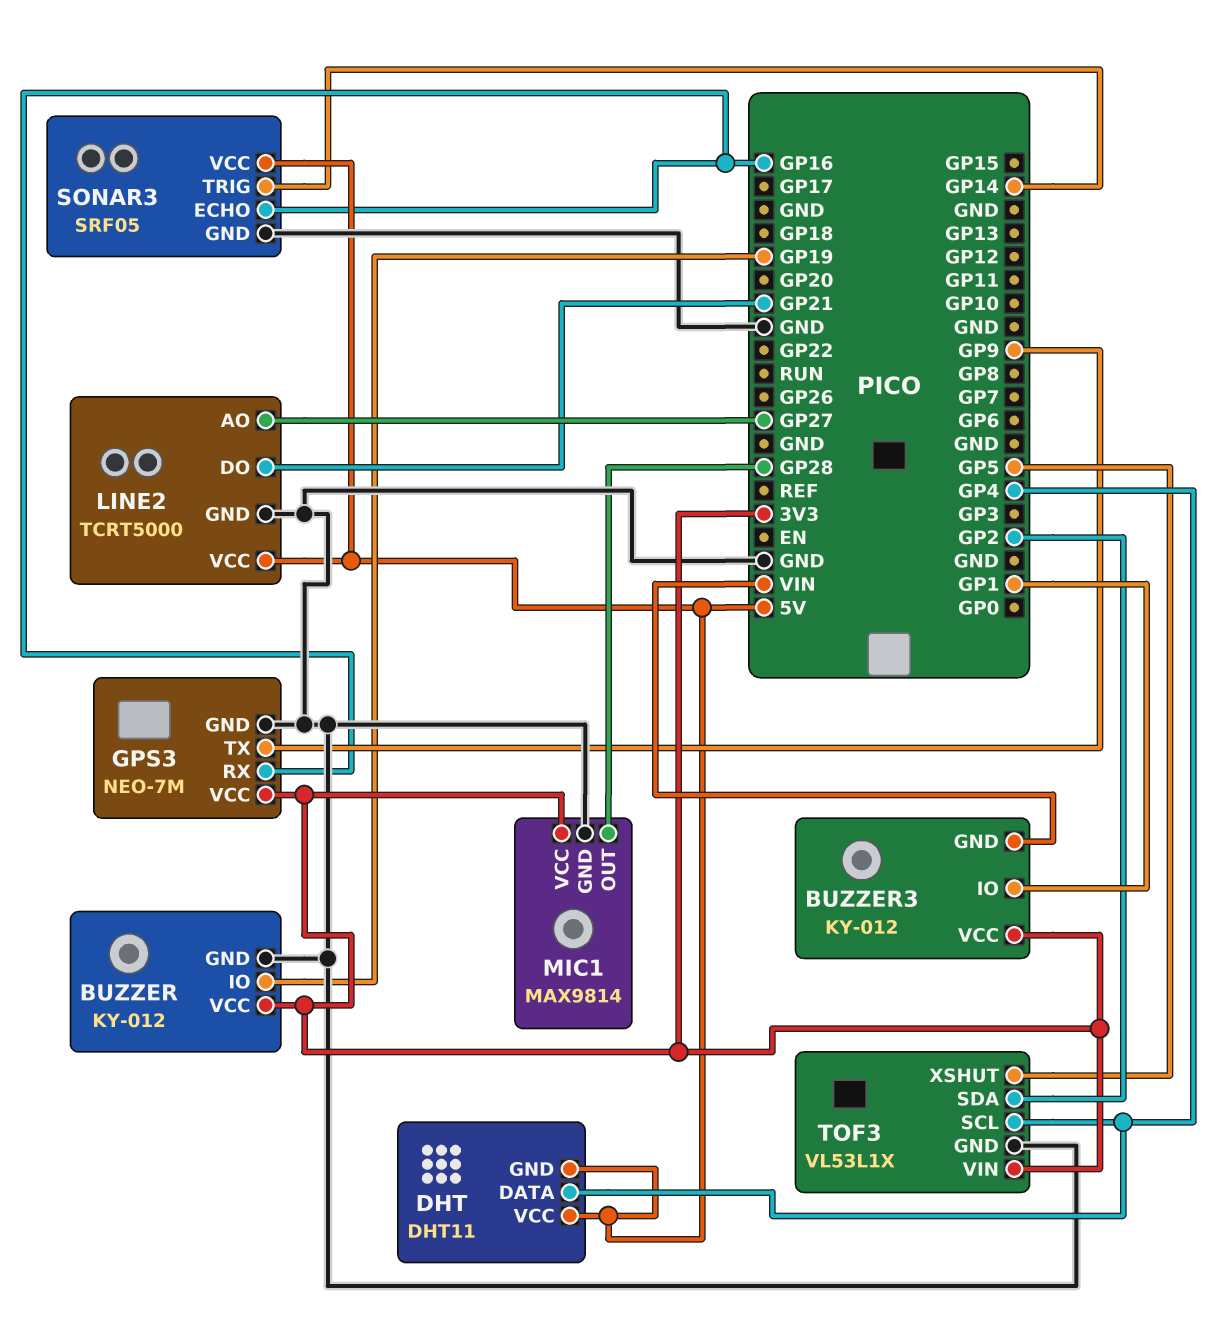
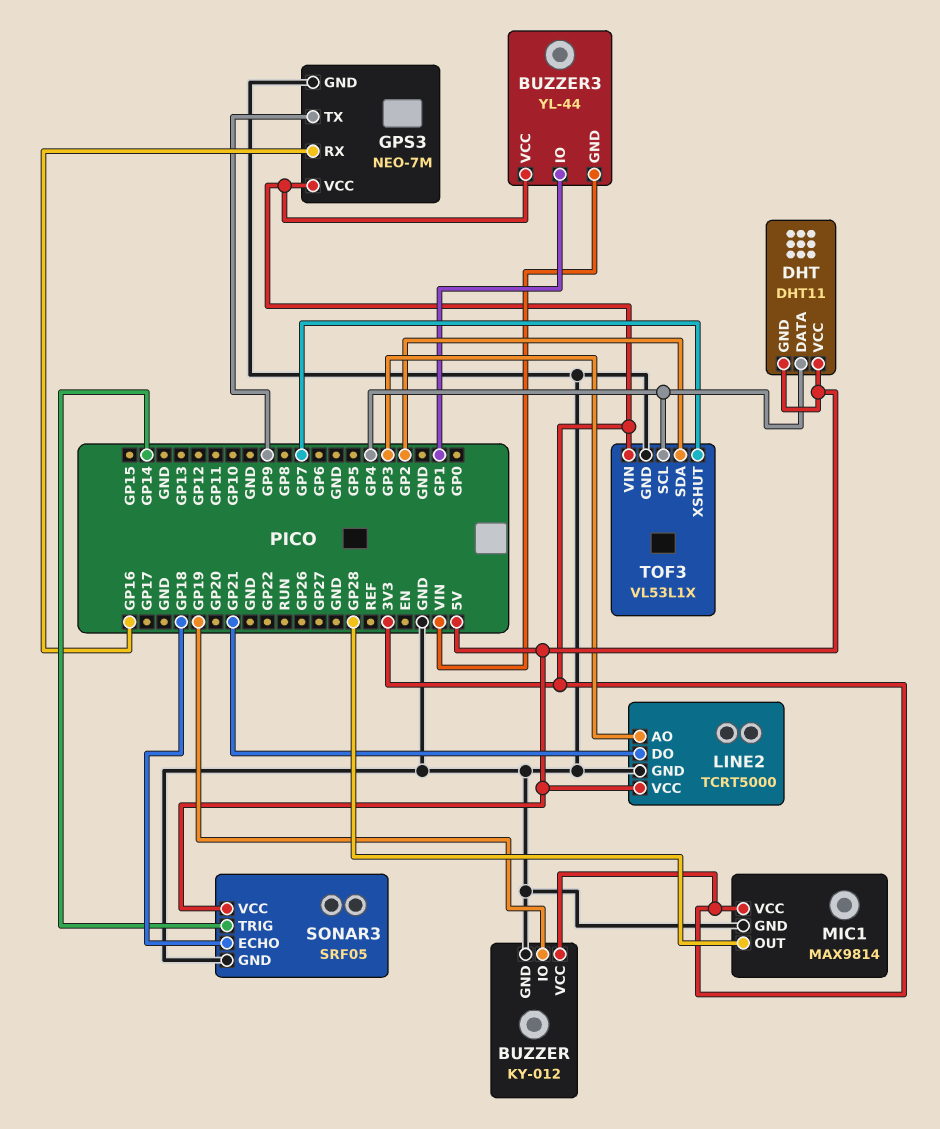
BUZZER3: KY-012 -> YL-44
LINE2 pin AO: GP27 -> GP3
SONAR3 pin ECHO: GP16 -> GP18
TOF3 pin XSHUT: GP5 -> GP7

